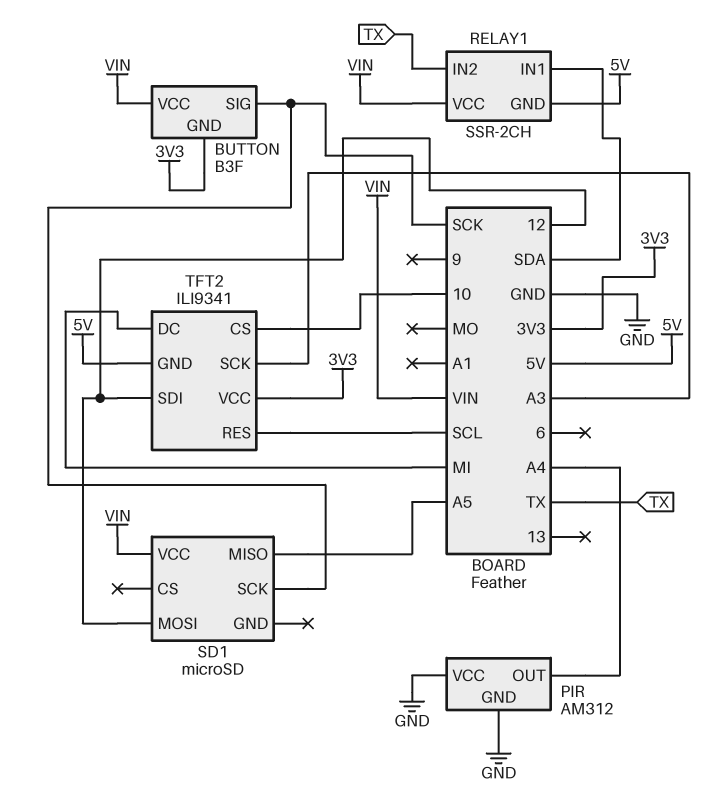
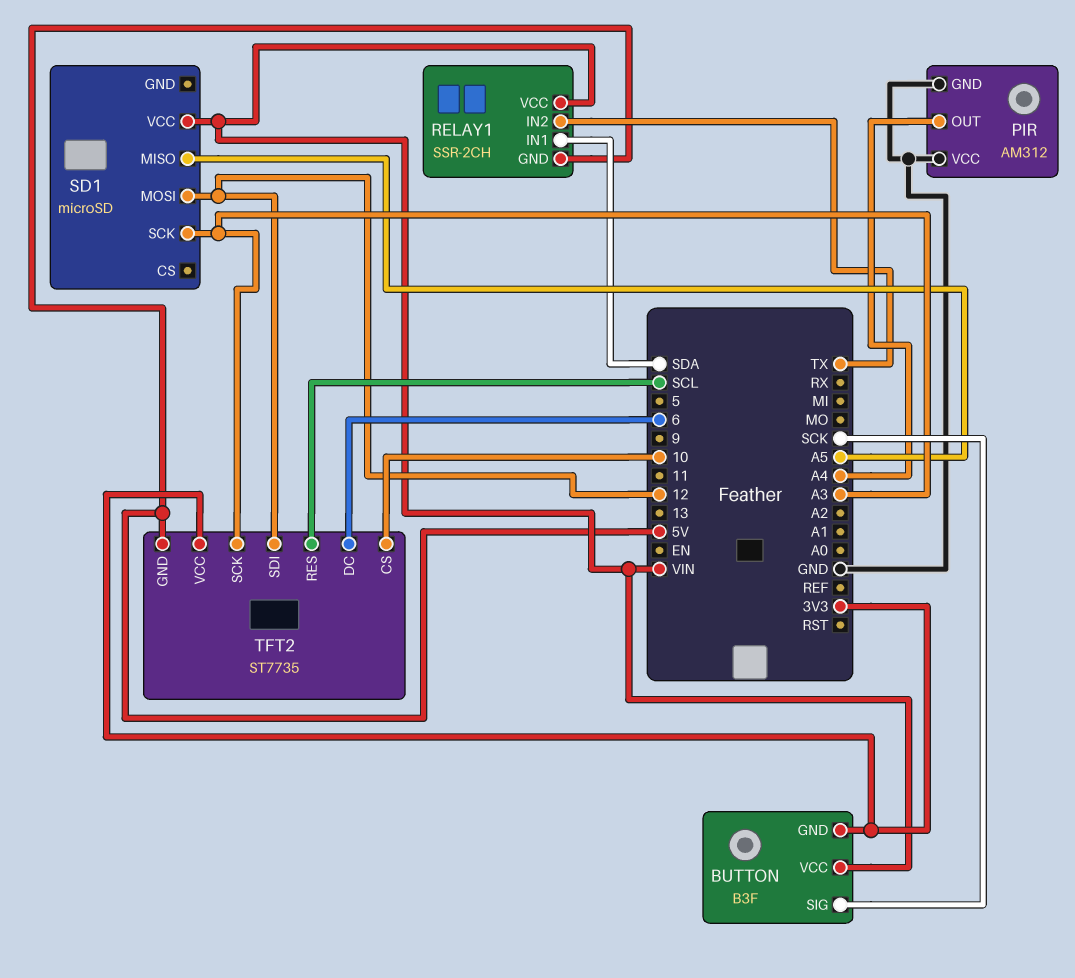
SD1 pin SCK: SCK -> A3
TFT2: ILI9341 -> ST7735
TFT2 pin DC: MI -> 6

